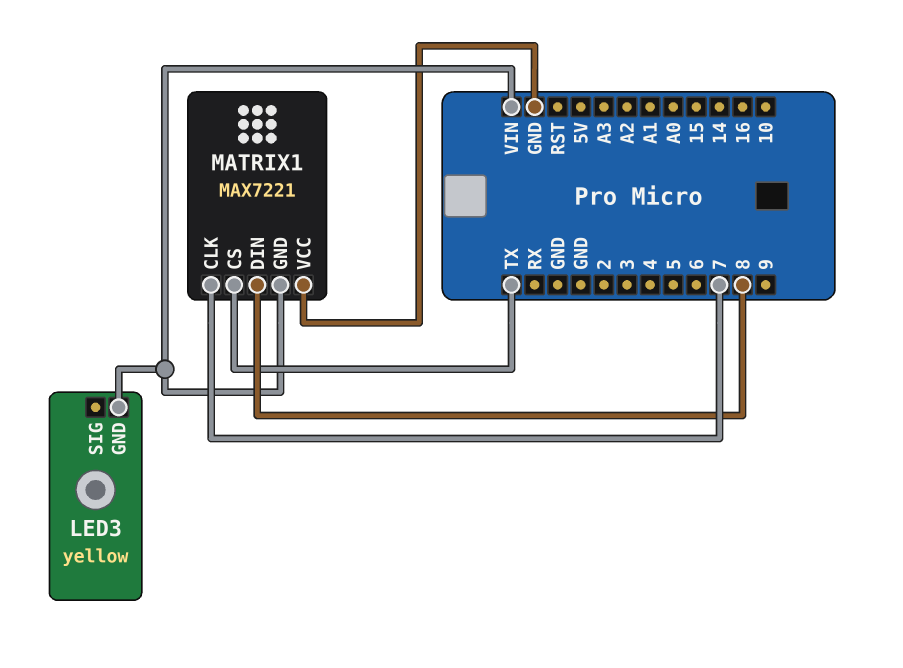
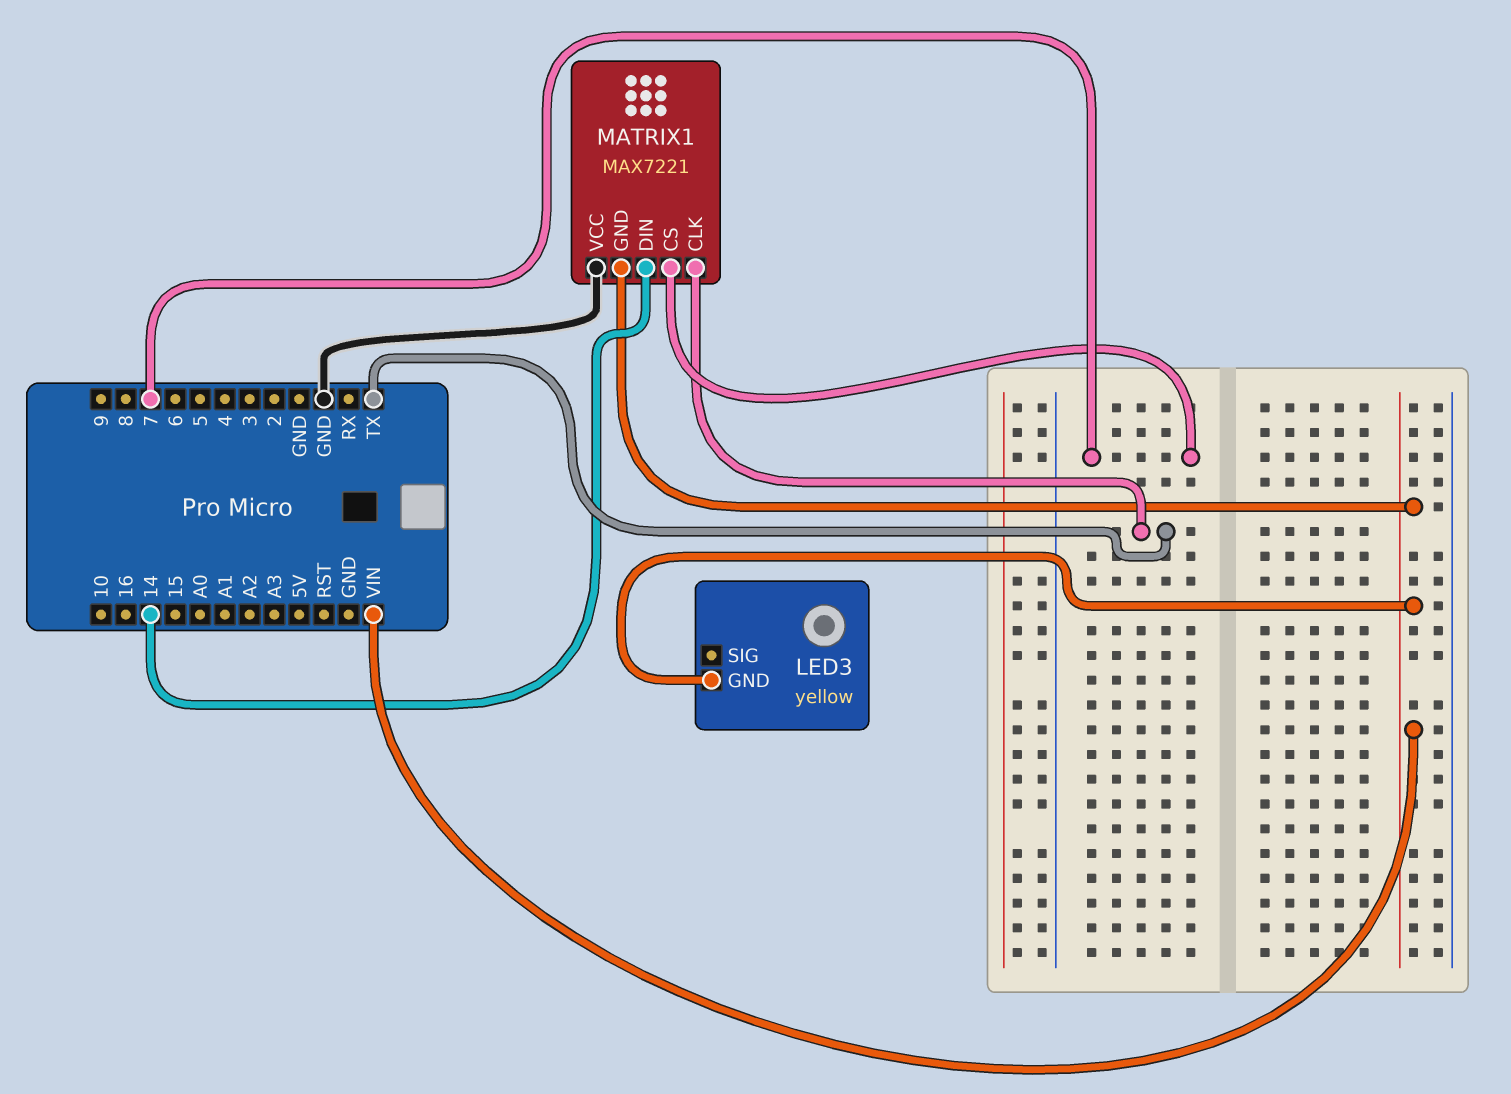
MATRIX1 pin CLK: 7 -> TX
MATRIX1 pin CS: TX -> 7
MATRIX1 pin DIN: 8 -> 14

